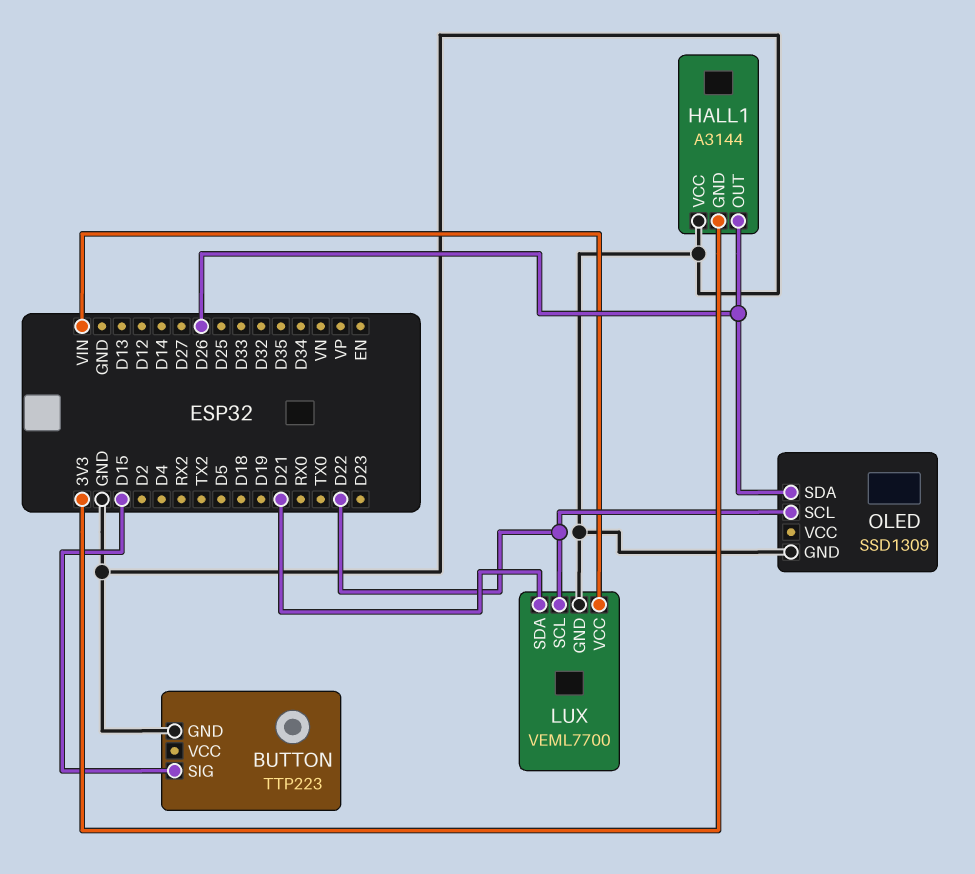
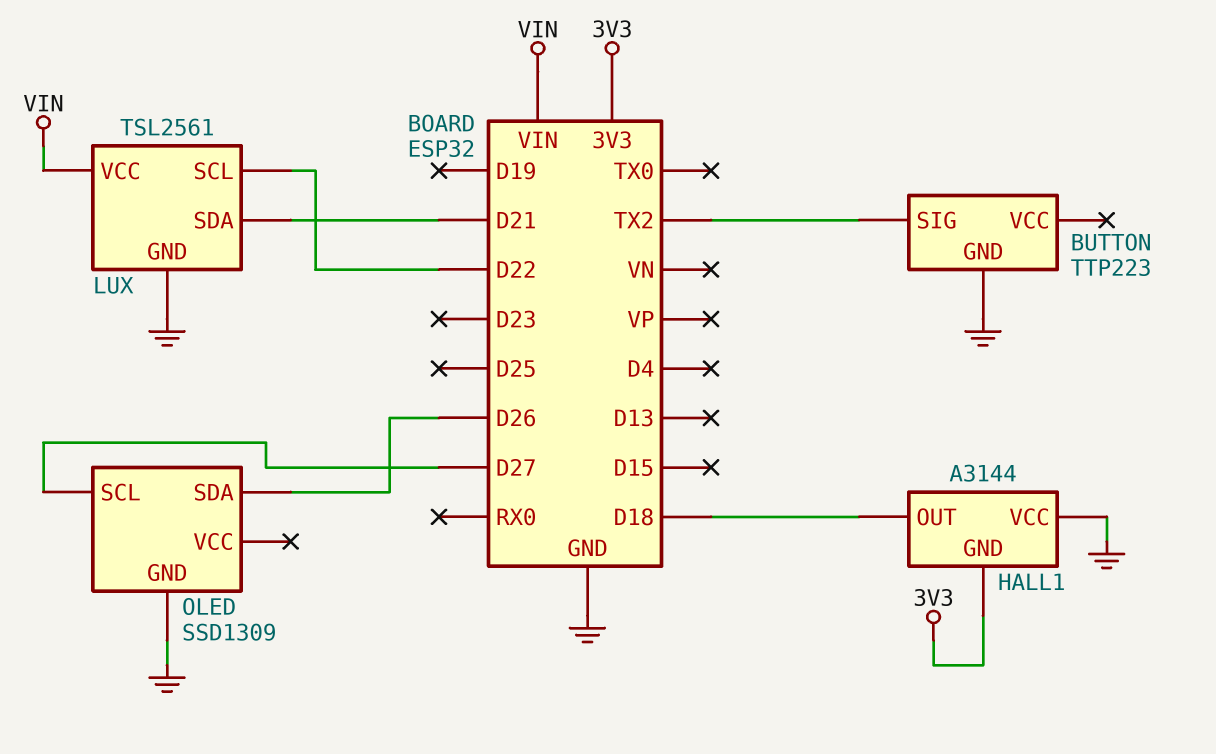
BUTTON pin SIG: D15 -> TX2
HALL1 pin OUT: D26 -> D18
LUX: VEML7700 -> TSL2561
OLED pin SCL: D22 -> D27

